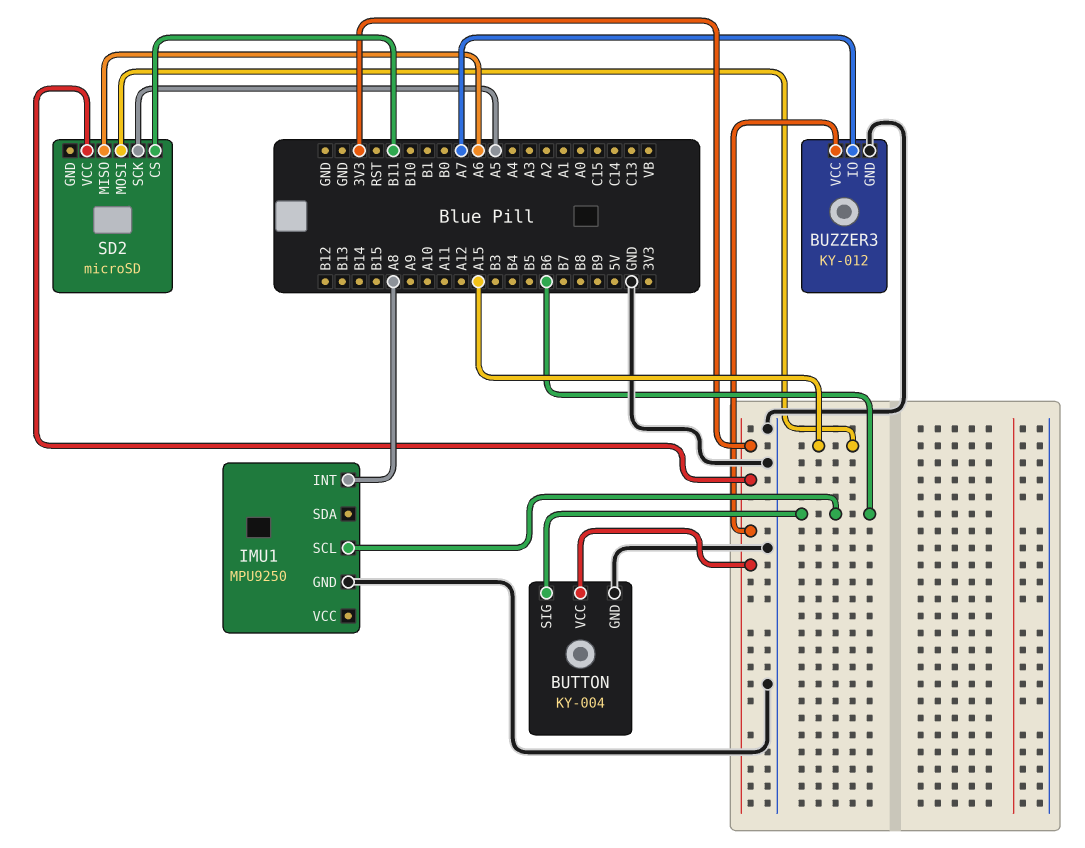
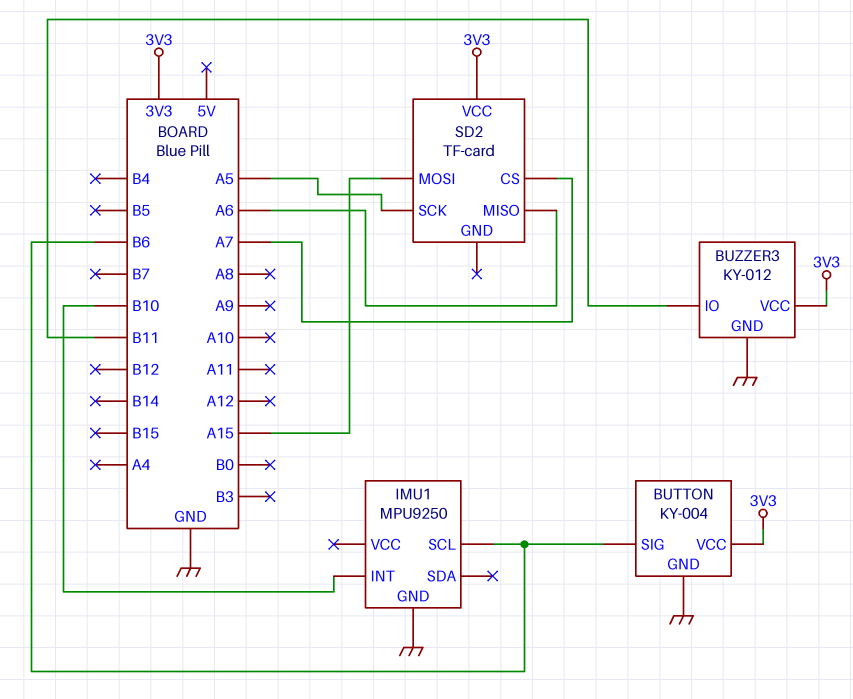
BUZZER3 pin IO: A7 -> B11
IMU1 pin INT: A8 -> B10
SD2: microSD -> TF-card
SD2 pin CS: B11 -> A7

